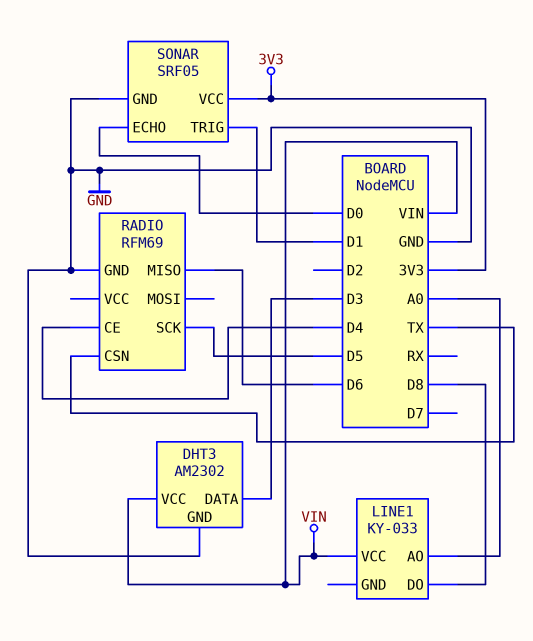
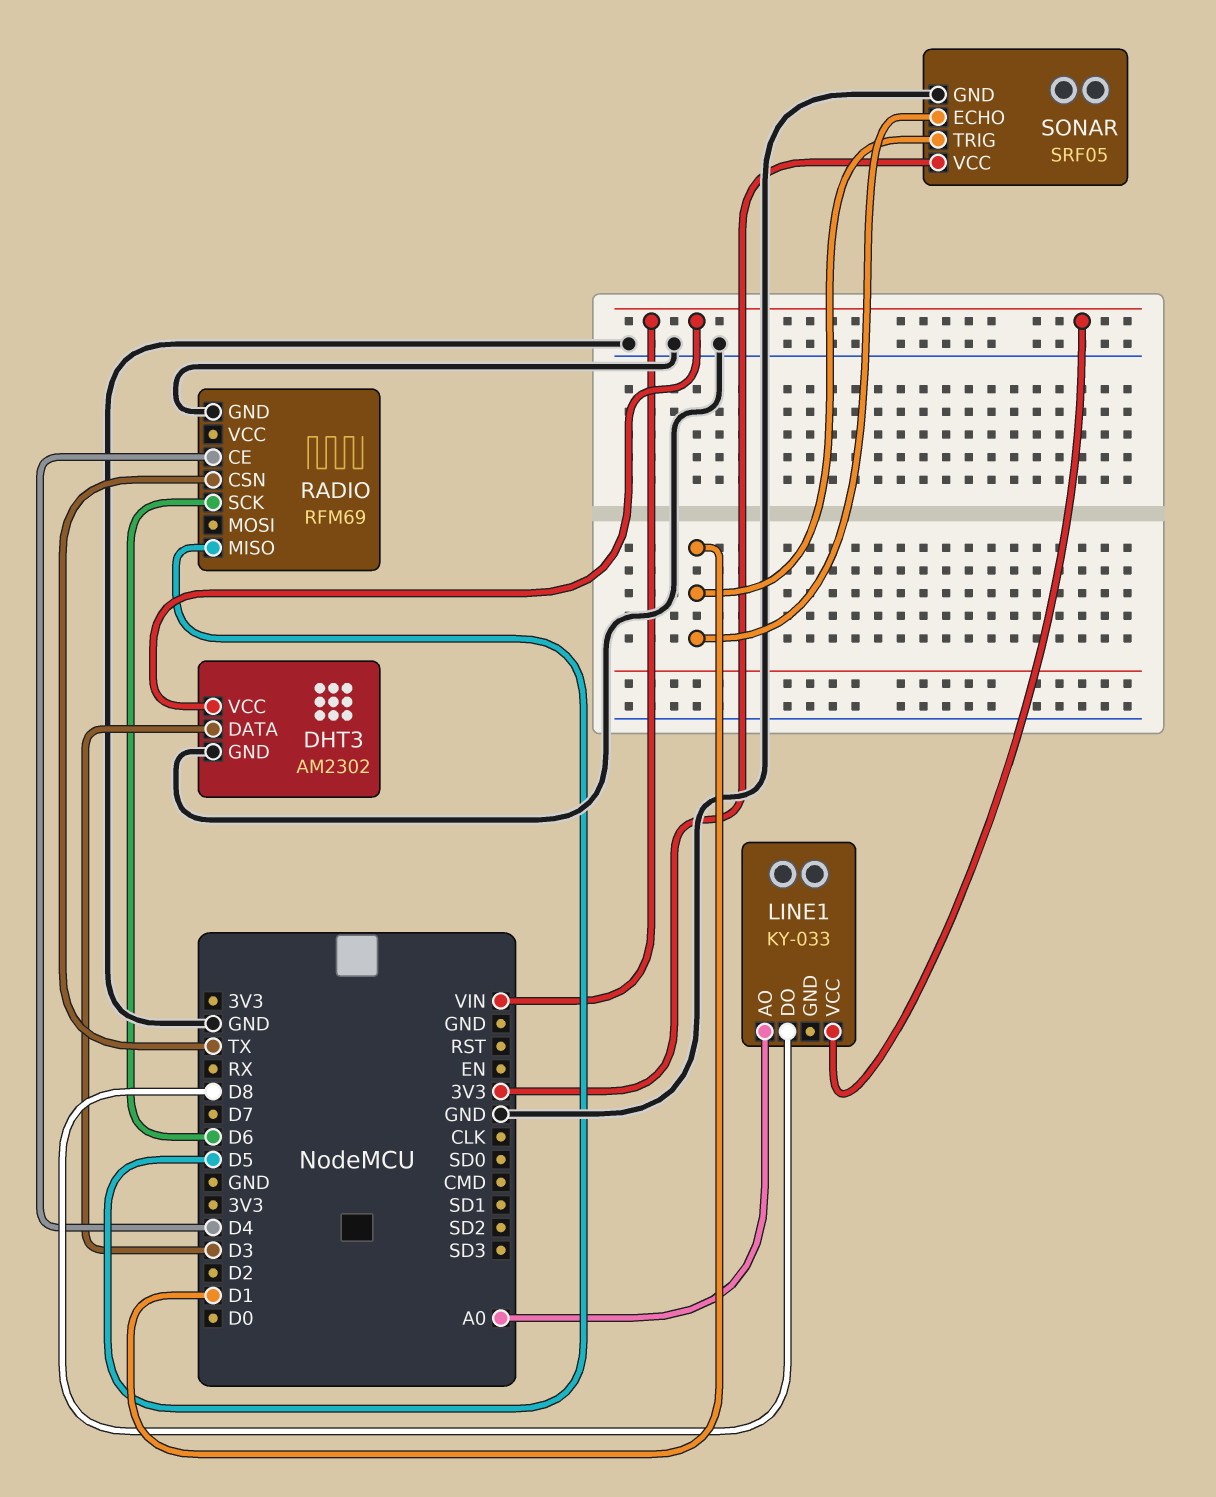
RADIO pin MISO: D6 -> D5
RADIO pin SCK: D5 -> D6
SONAR pin ECHO: D0 -> D1

